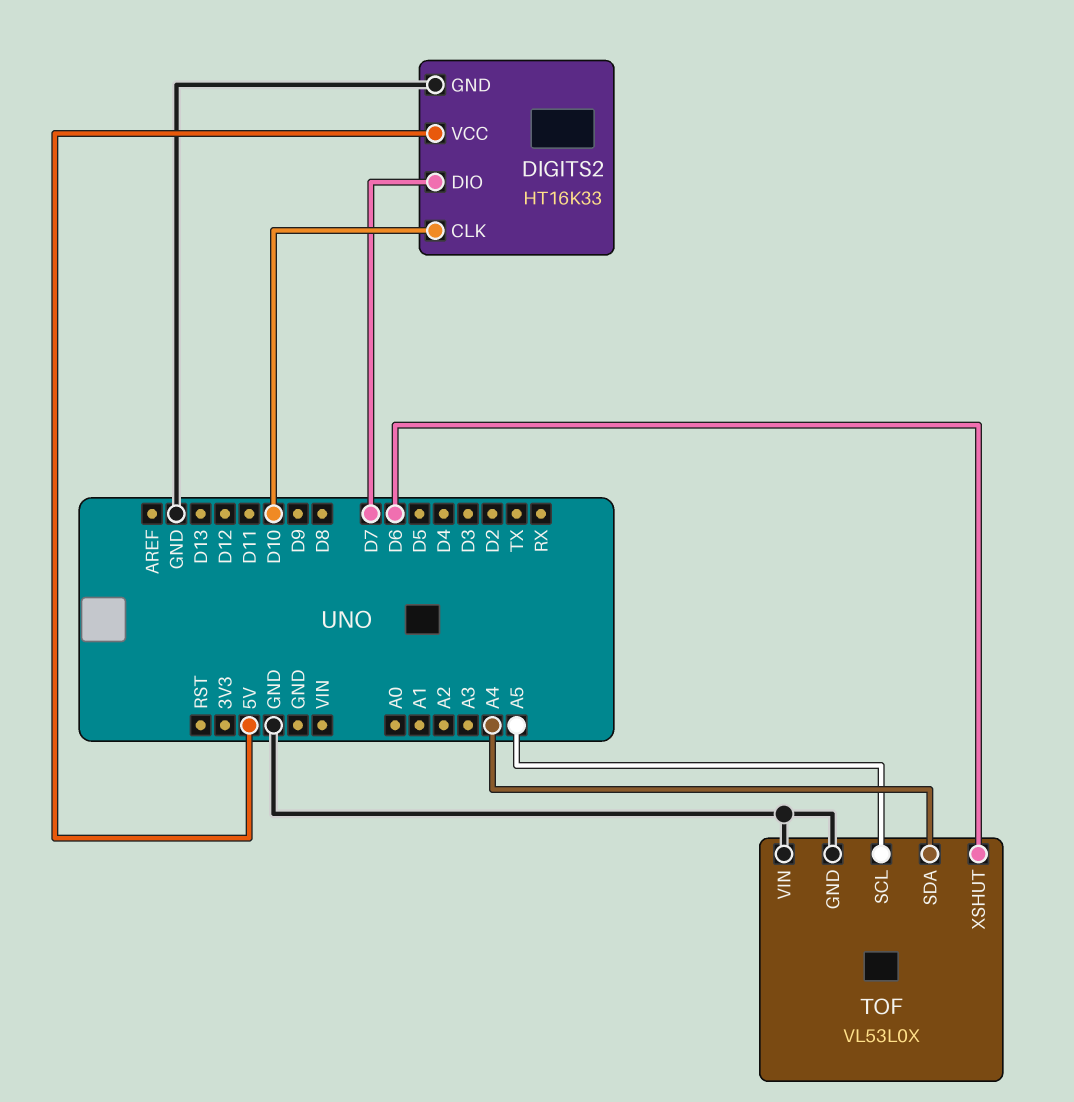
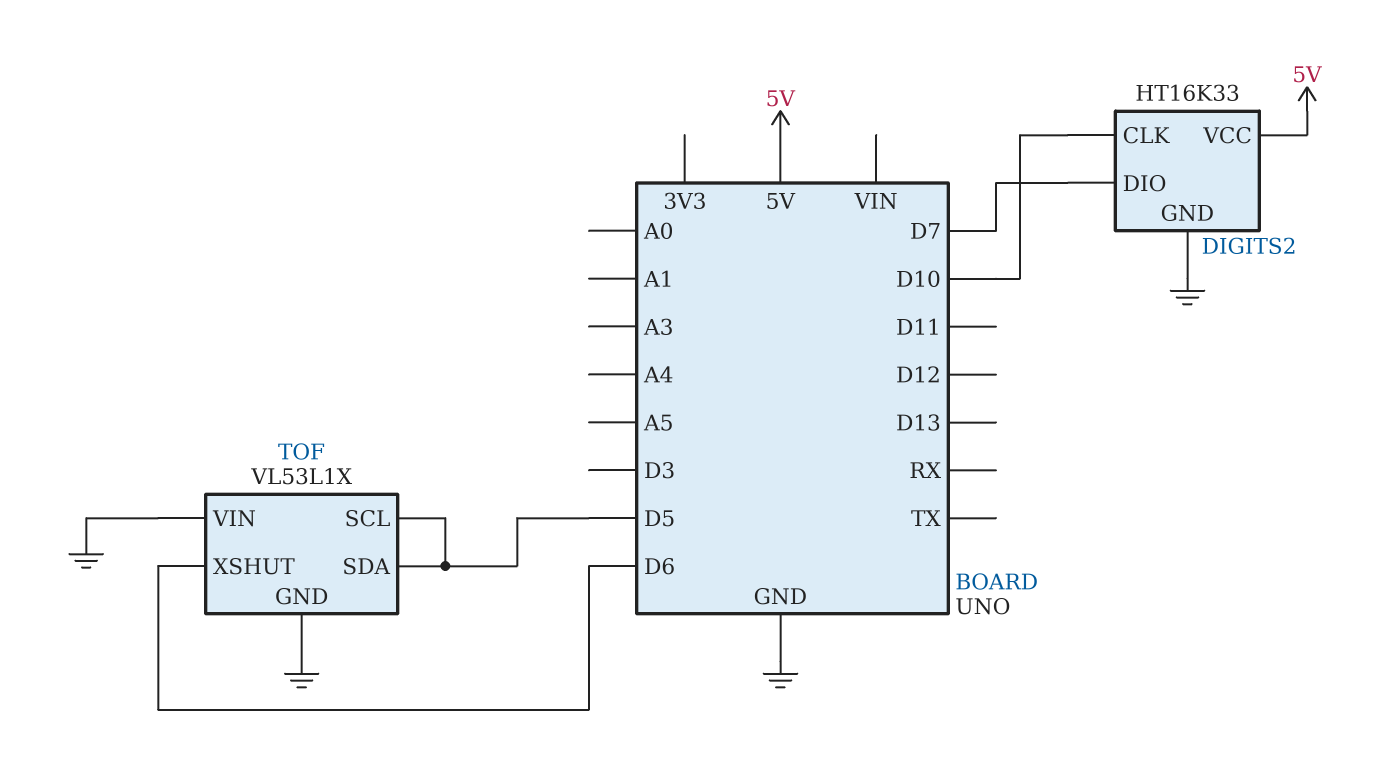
TOF: VL53L0X -> VL53L1X
TOF pin SCL: A5 -> D5
TOF pin SDA: A4 -> D5

